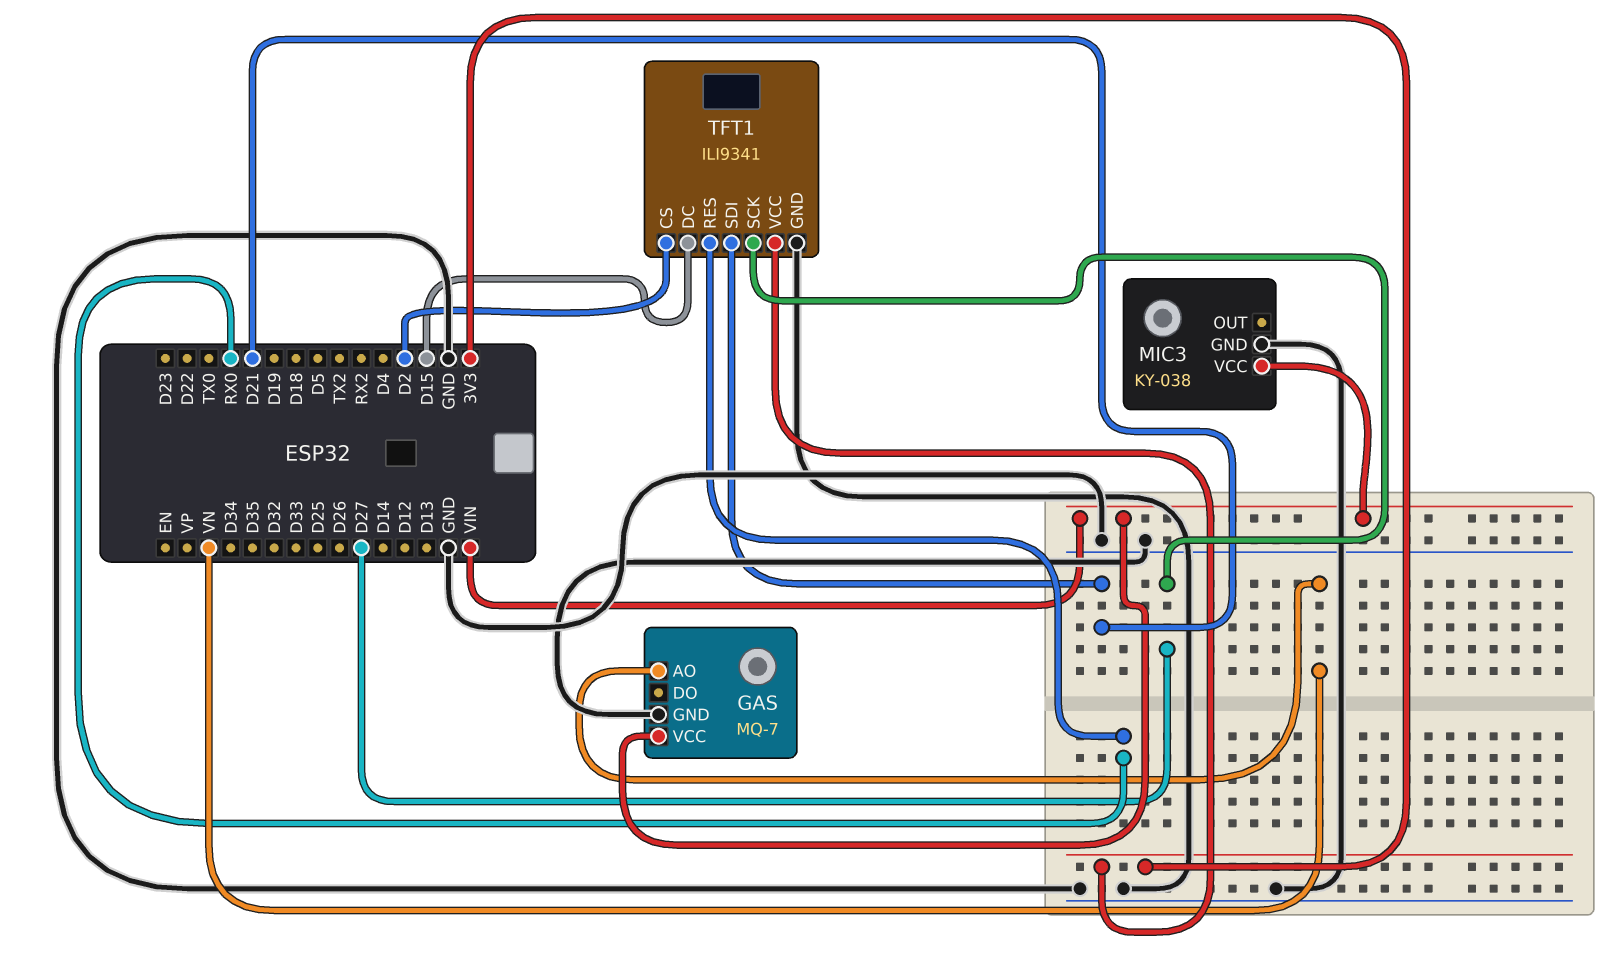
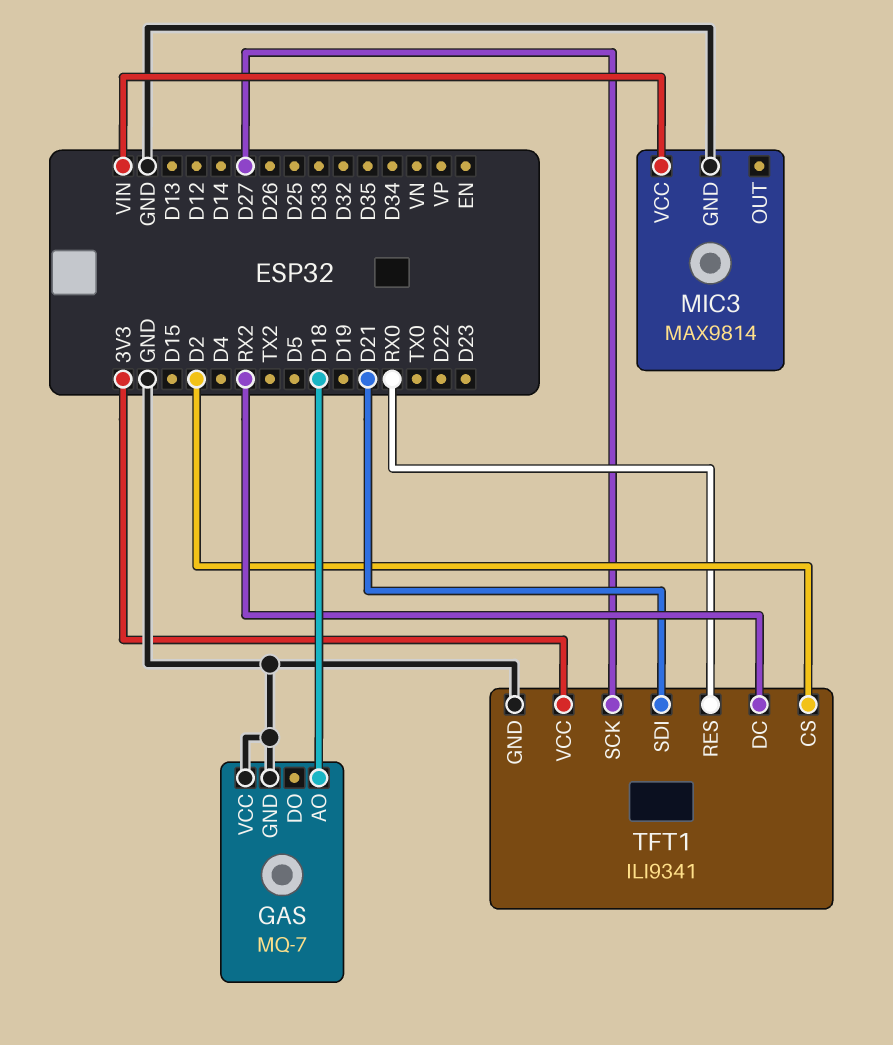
GAS pin AO: VN -> D18
GAS pin VCC: VIN -> GND
MIC3: KY-038 -> MAX9814
TFT1 pin DC: D15 -> RX2

